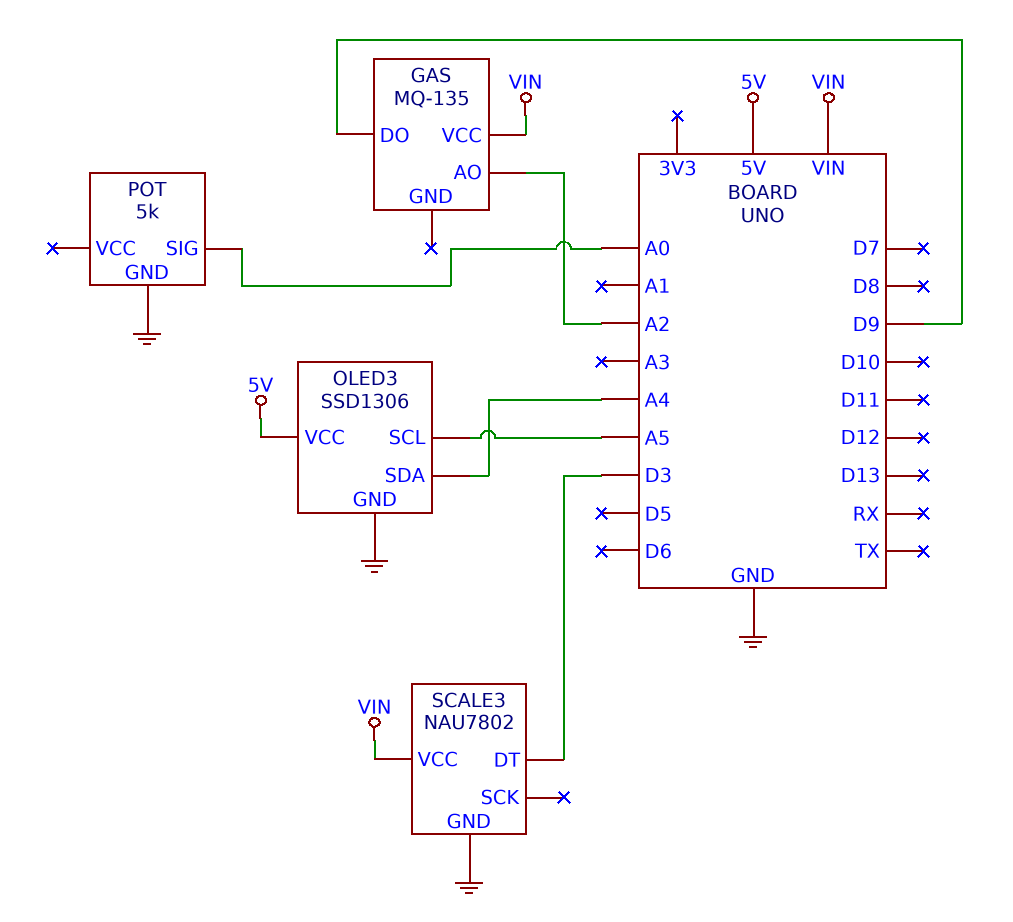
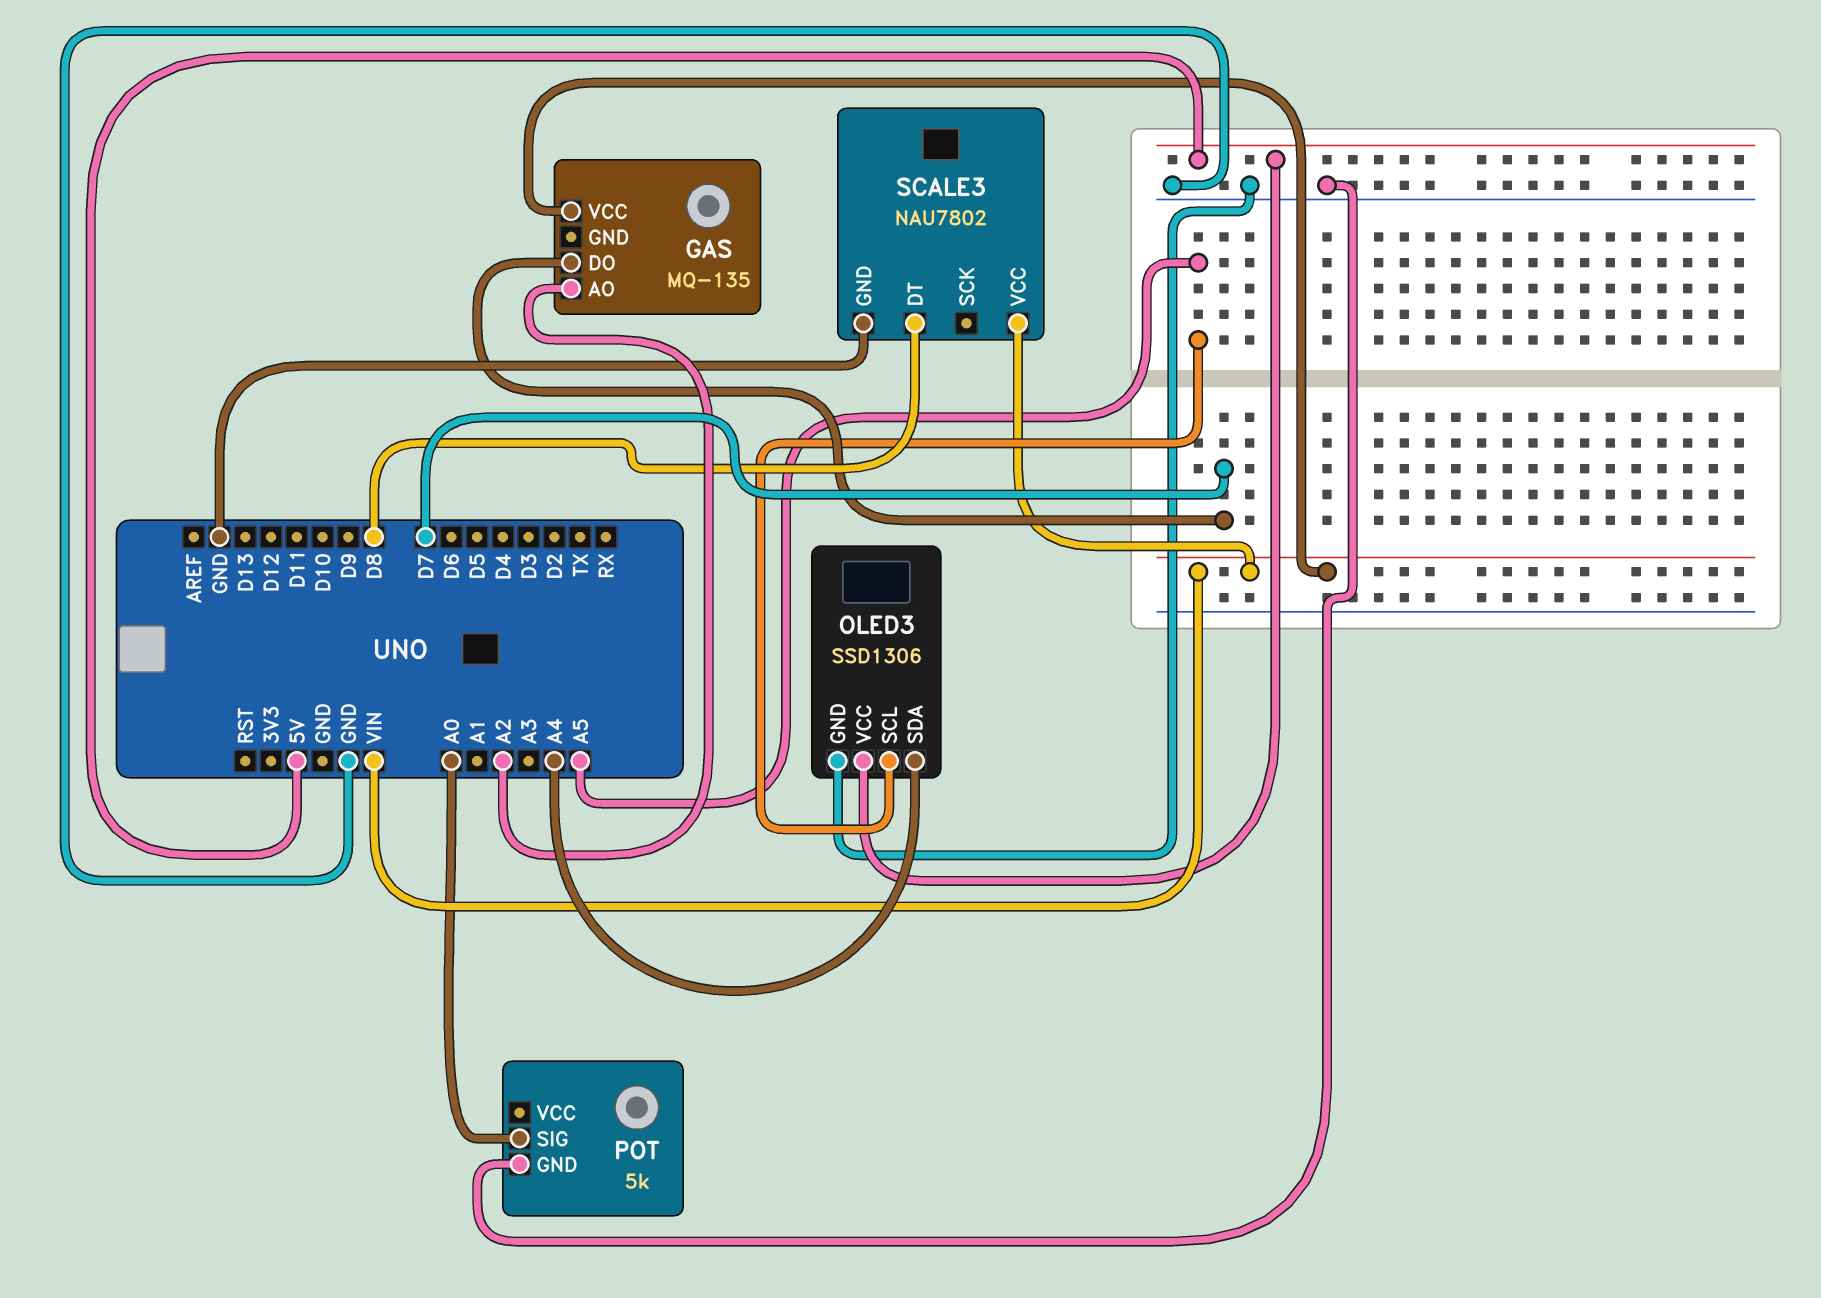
GAS pin DO: D9 -> D7
SCALE3 pin DT: D3 -> D8

